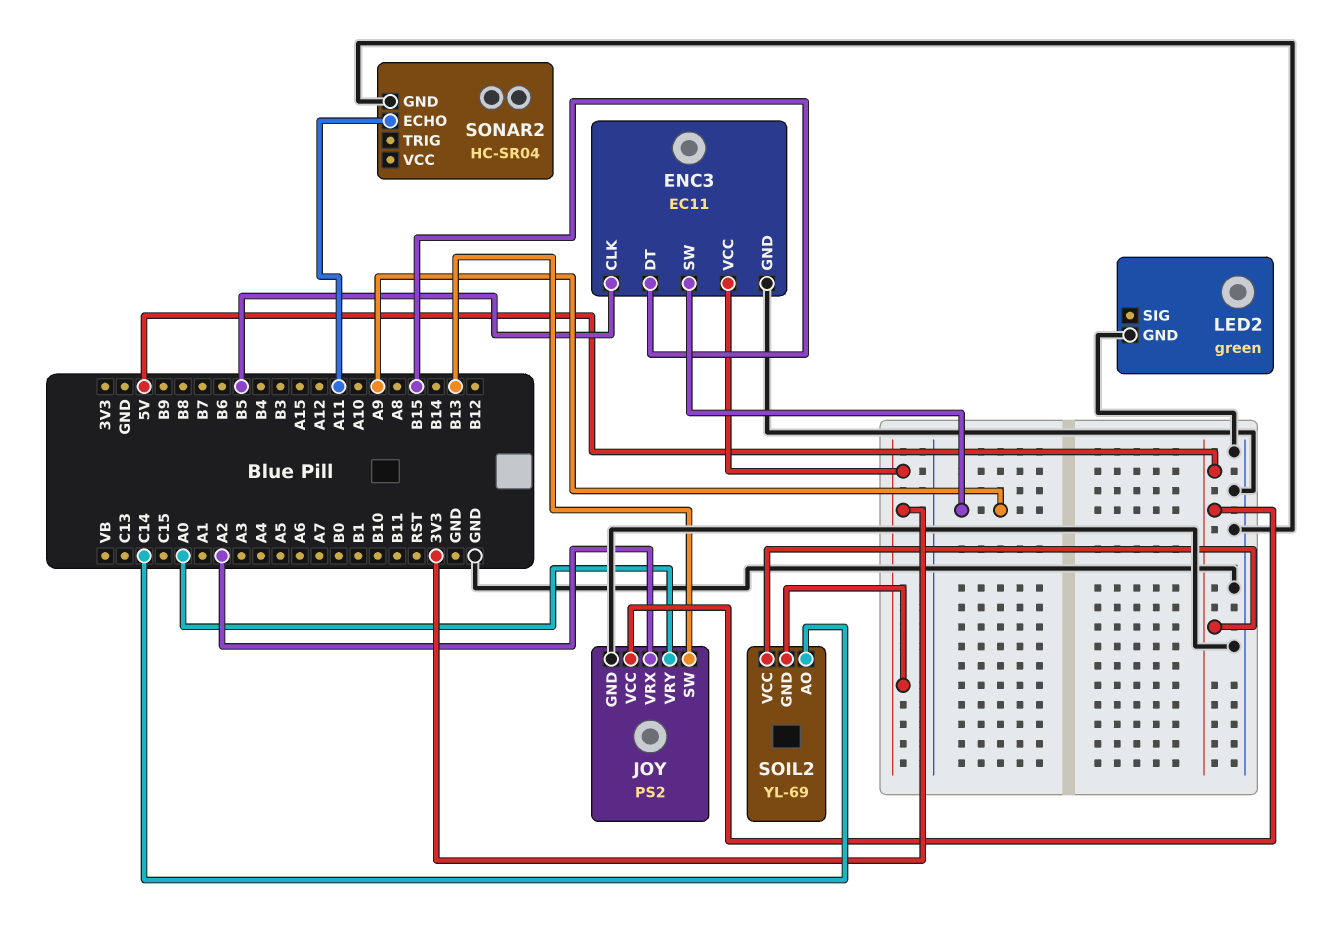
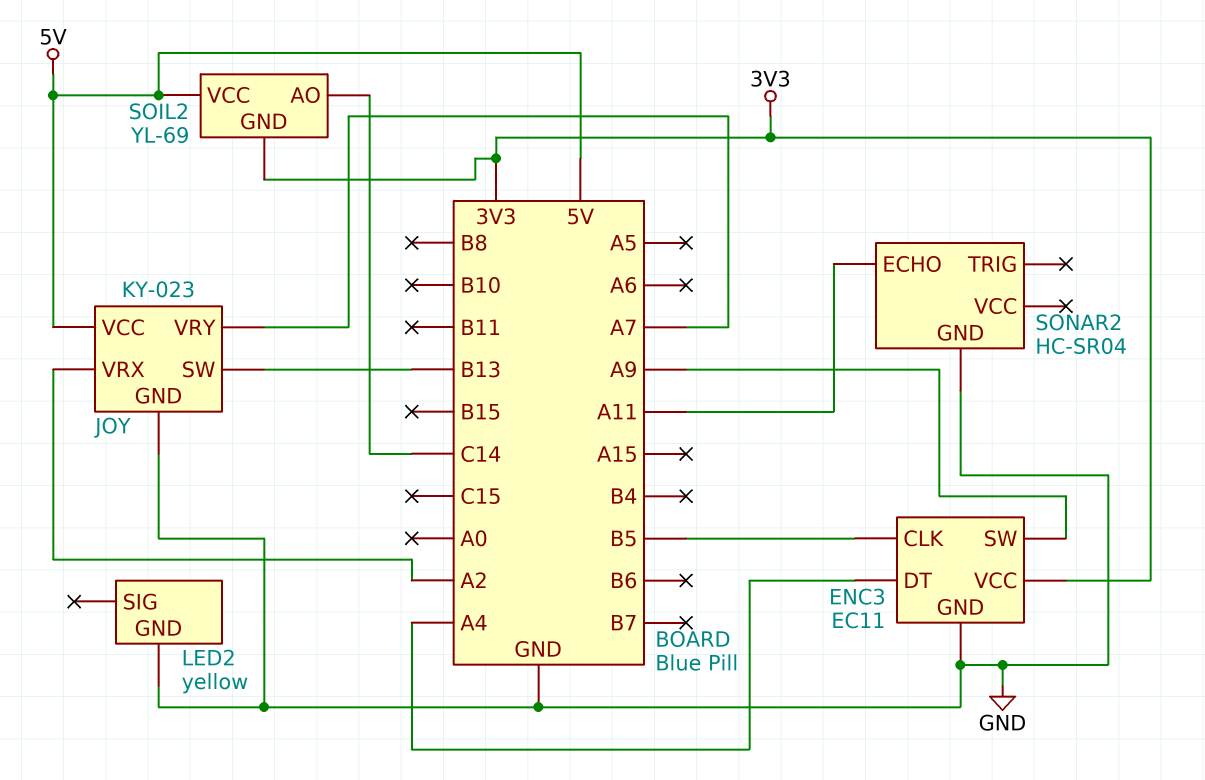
ENC3 pin DT: B15 -> A4
JOY: PS2 -> KY-023
JOY pin VRY: A0 -> A7
LED2: green -> yellow

